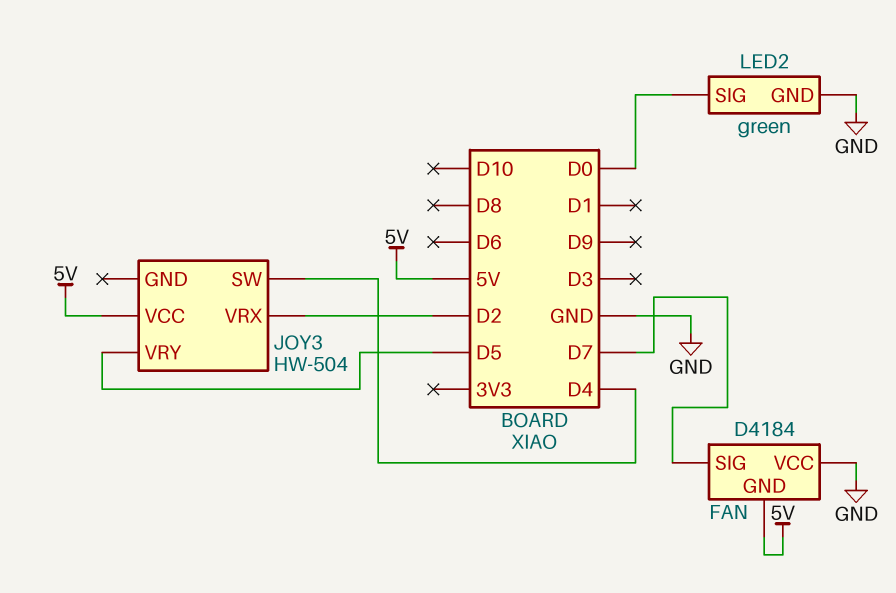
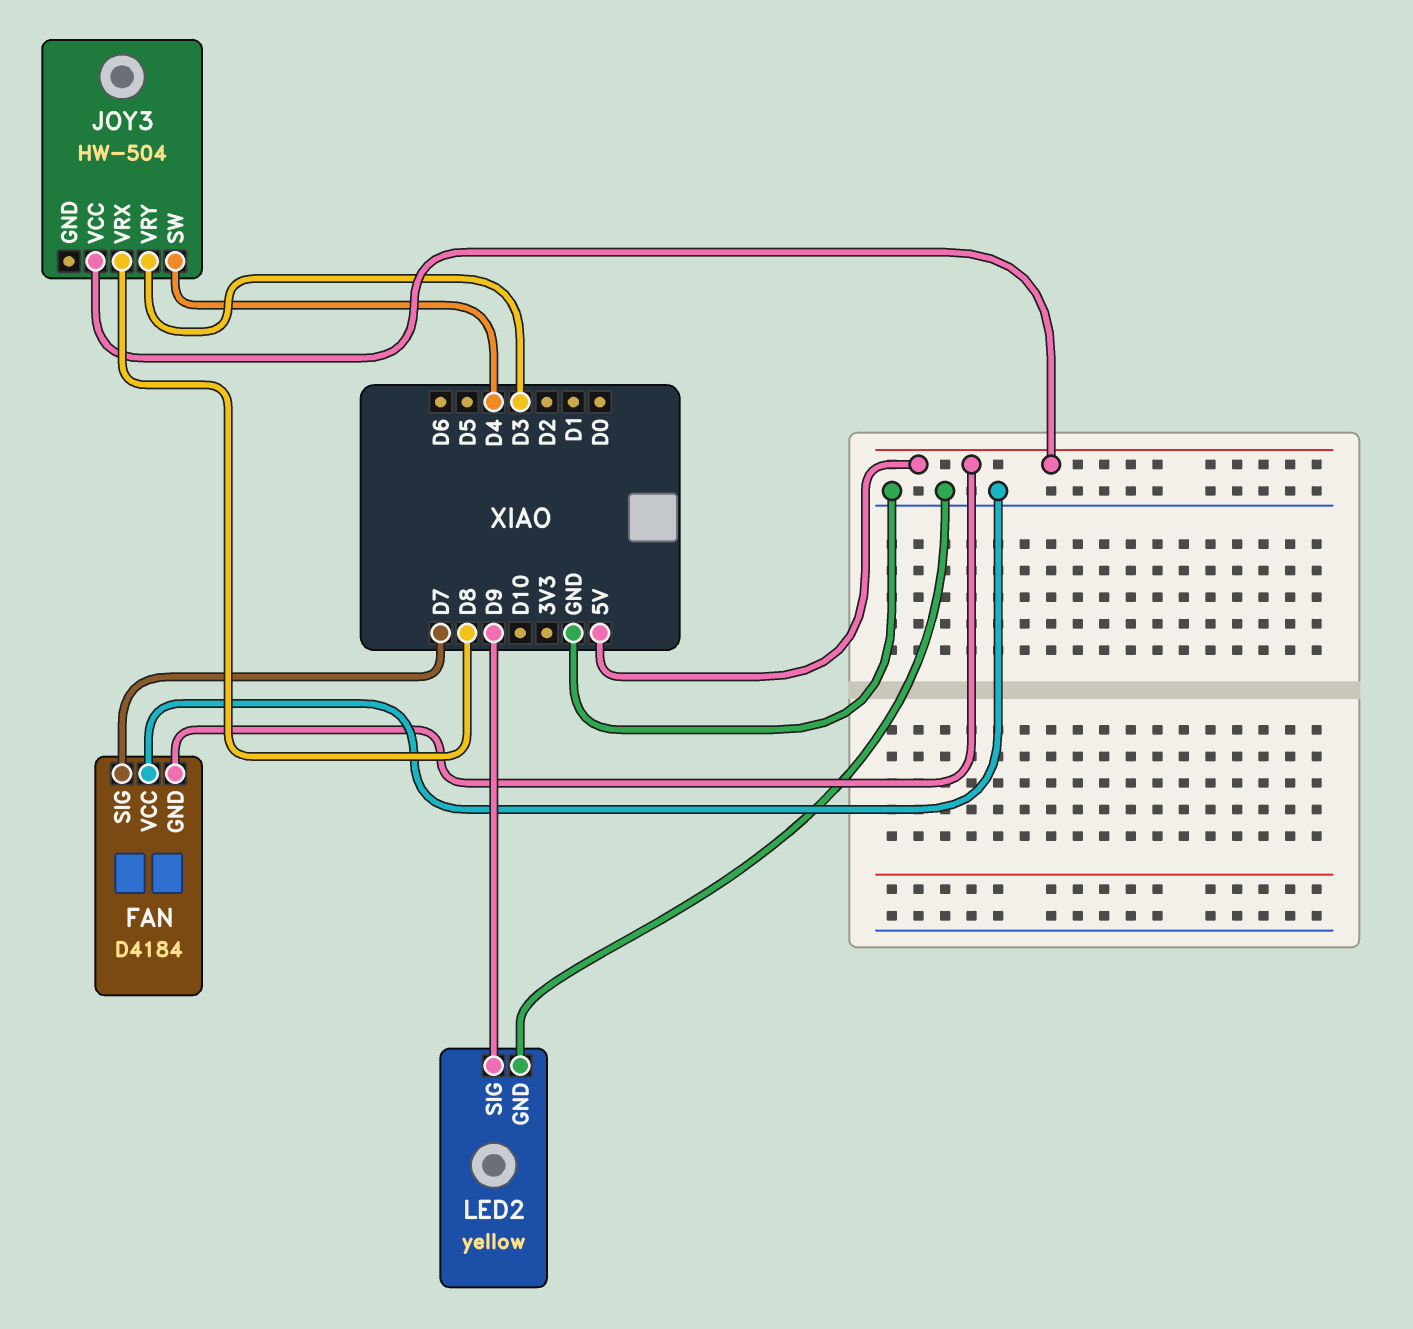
JOY3 pin VRX: D2 -> D8
JOY3 pin VRY: D5 -> D3
LED2: green -> yellow
LED2 pin SIG: D0 -> D9

